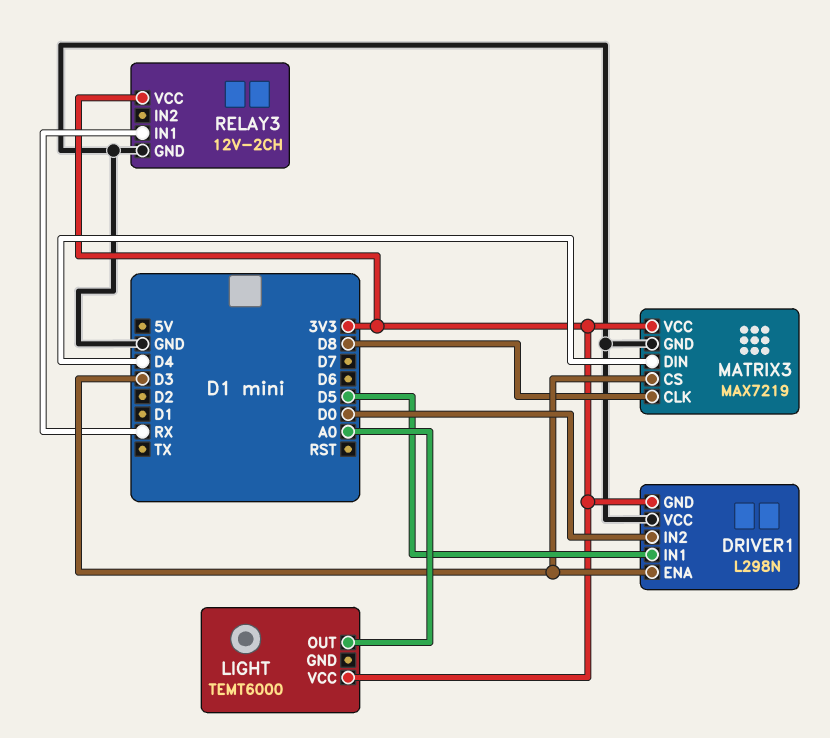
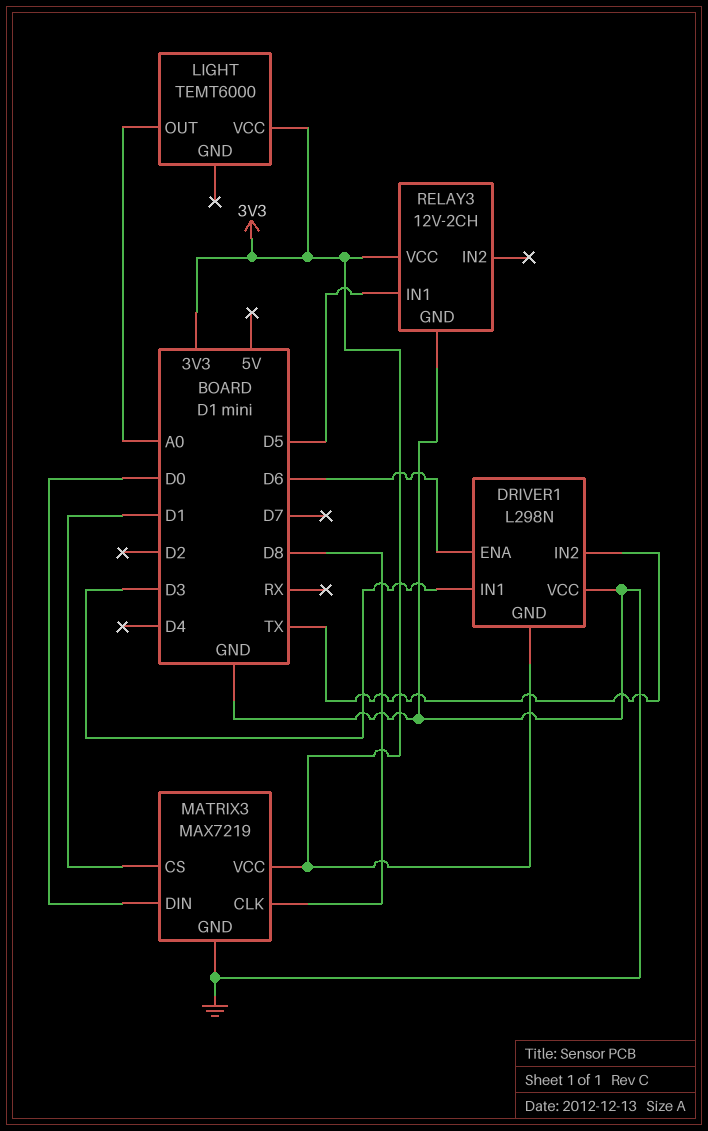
DRIVER1 pin ENA: D3 -> D6
DRIVER1 pin IN1: D5 -> D3
DRIVER1 pin IN2: D0 -> TX
MATRIX3 pin CS: D3 -> D1
MATRIX3 pin DIN: D4 -> D0
RELAY3 pin IN1: RX -> D5

